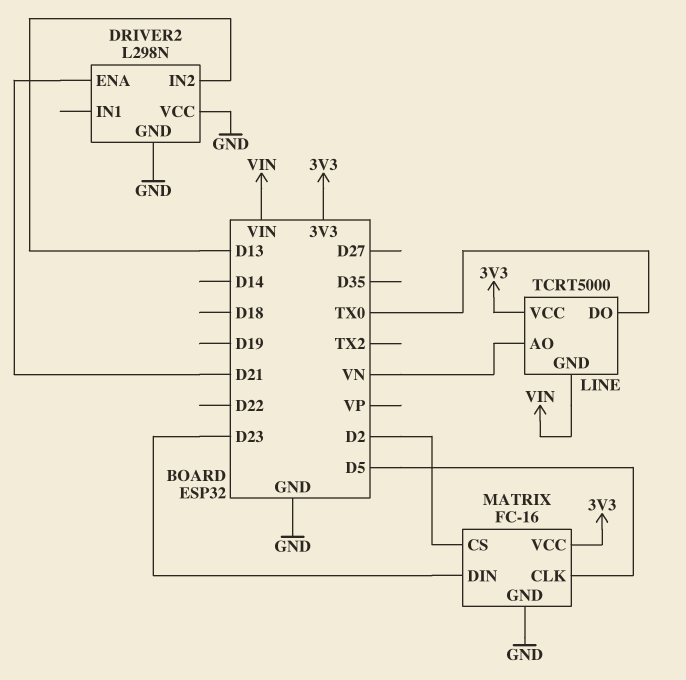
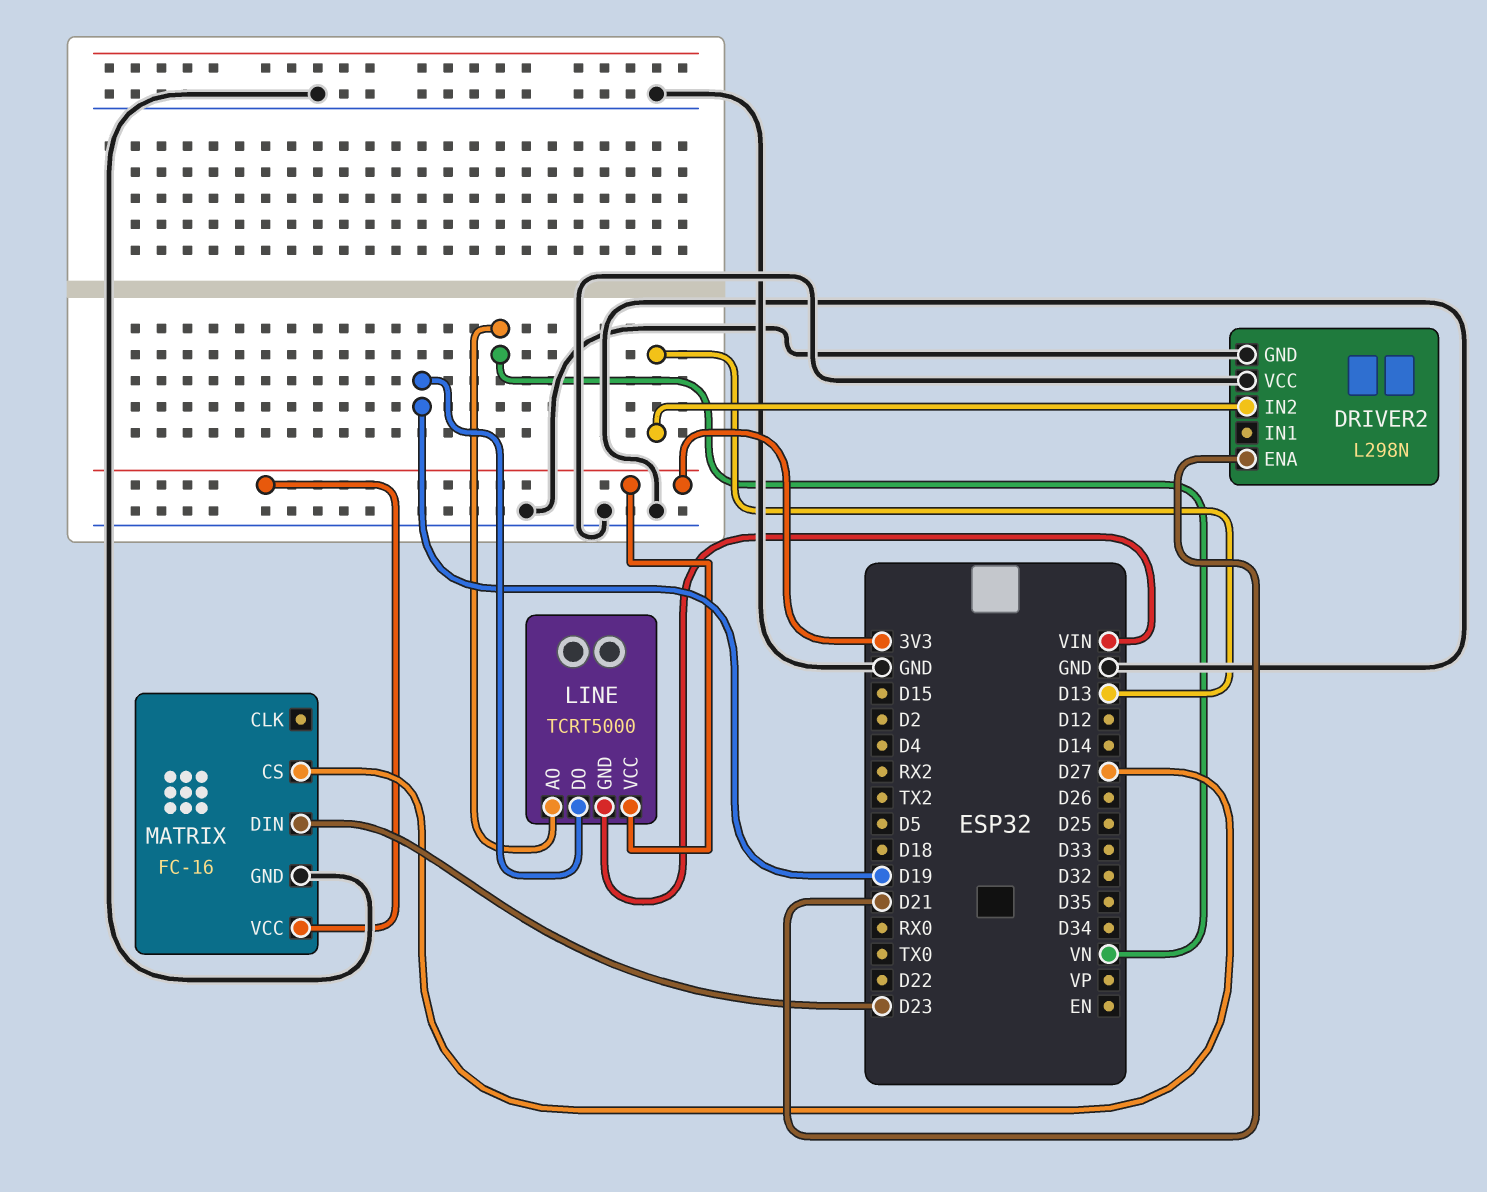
LINE pin DO: TX0 -> D19
MATRIX pin CLK: D5 -> none
MATRIX pin CS: D2 -> D27

